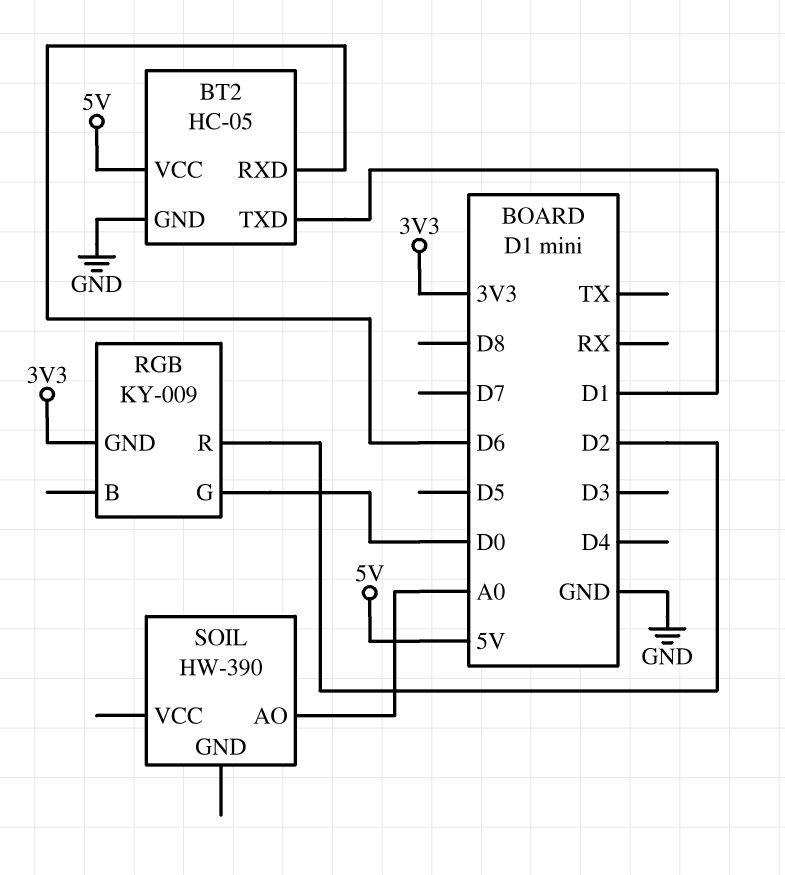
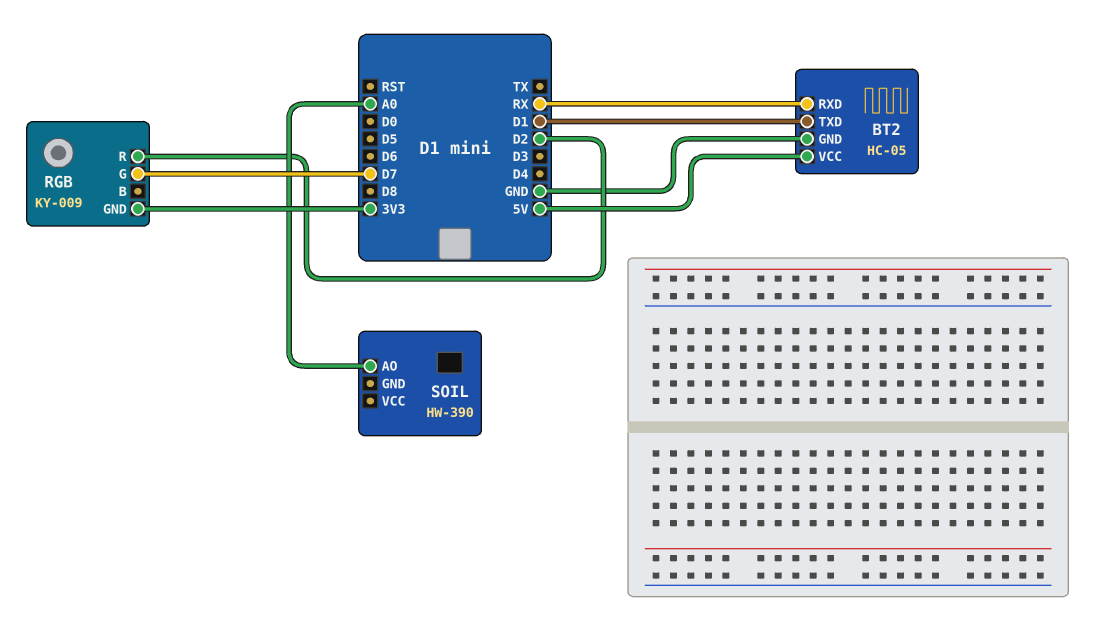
BT2 pin RXD: D6 -> RX
RGB pin G: D0 -> D7

